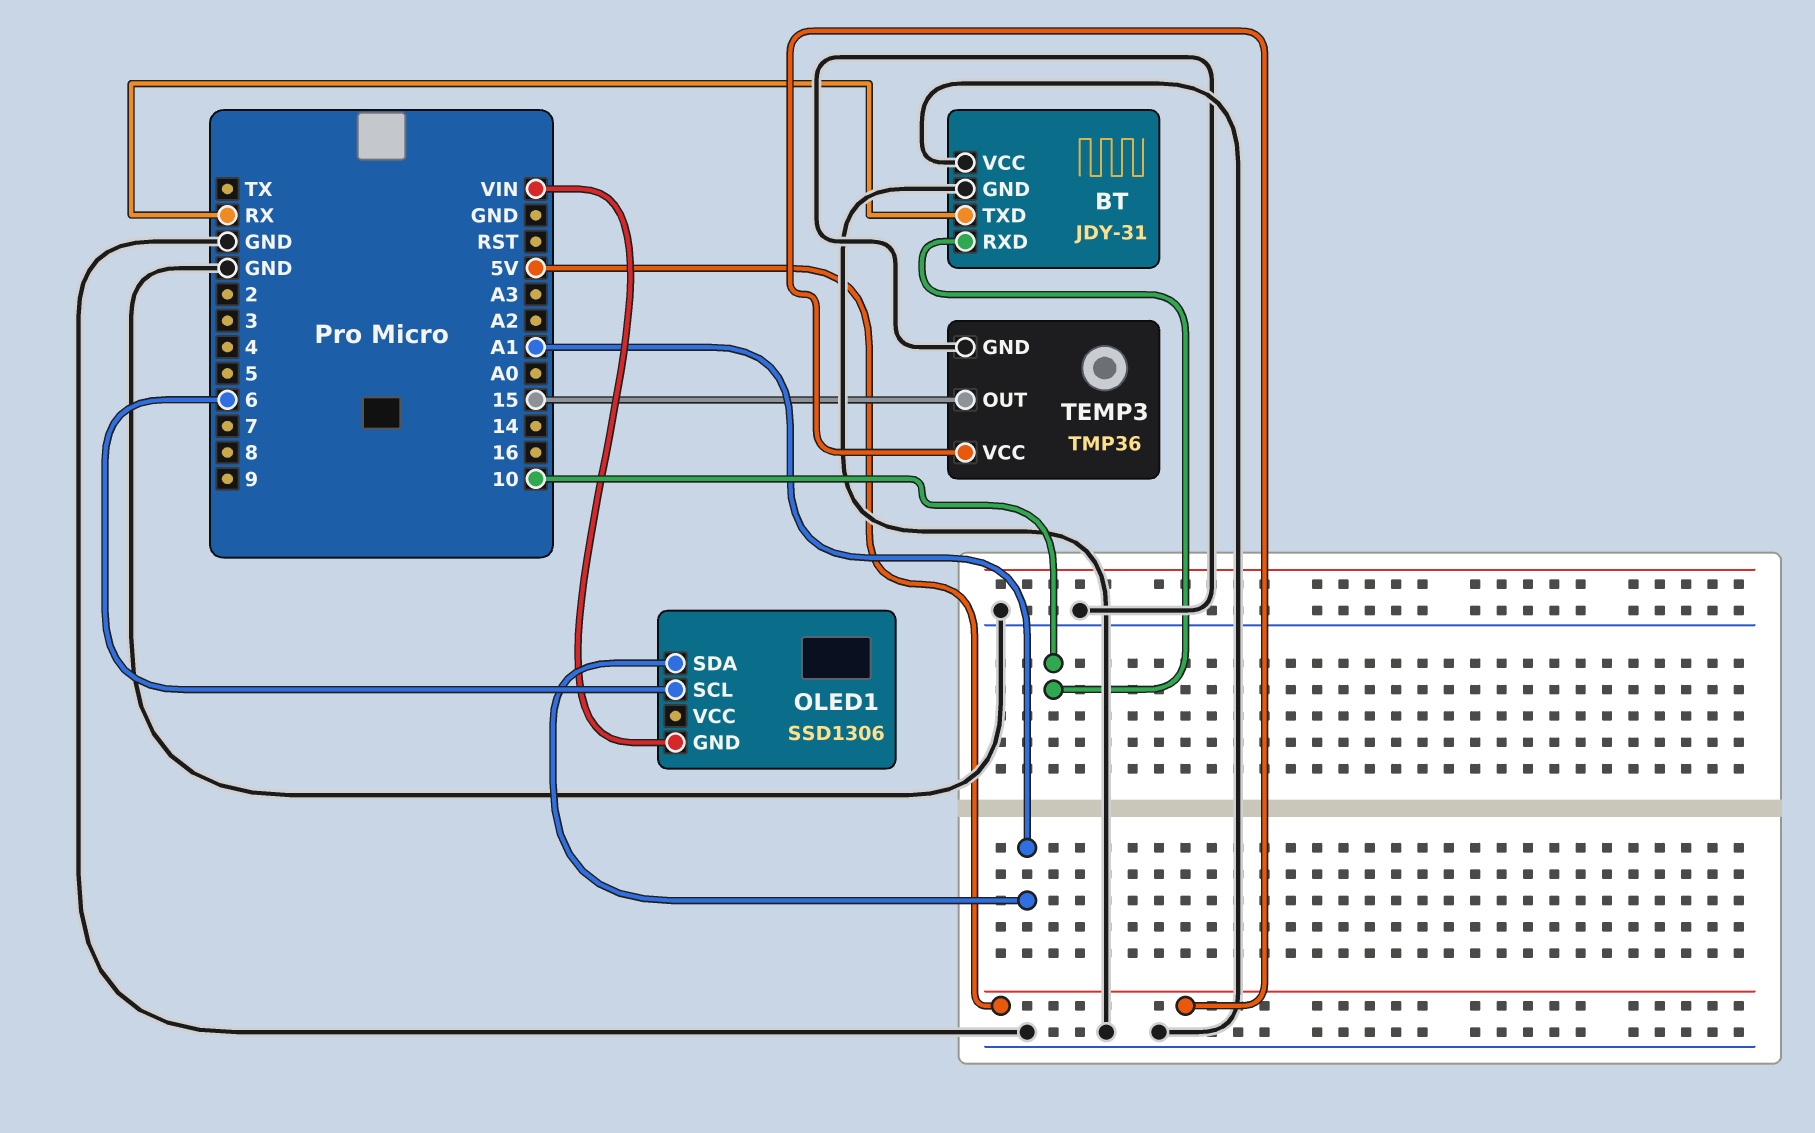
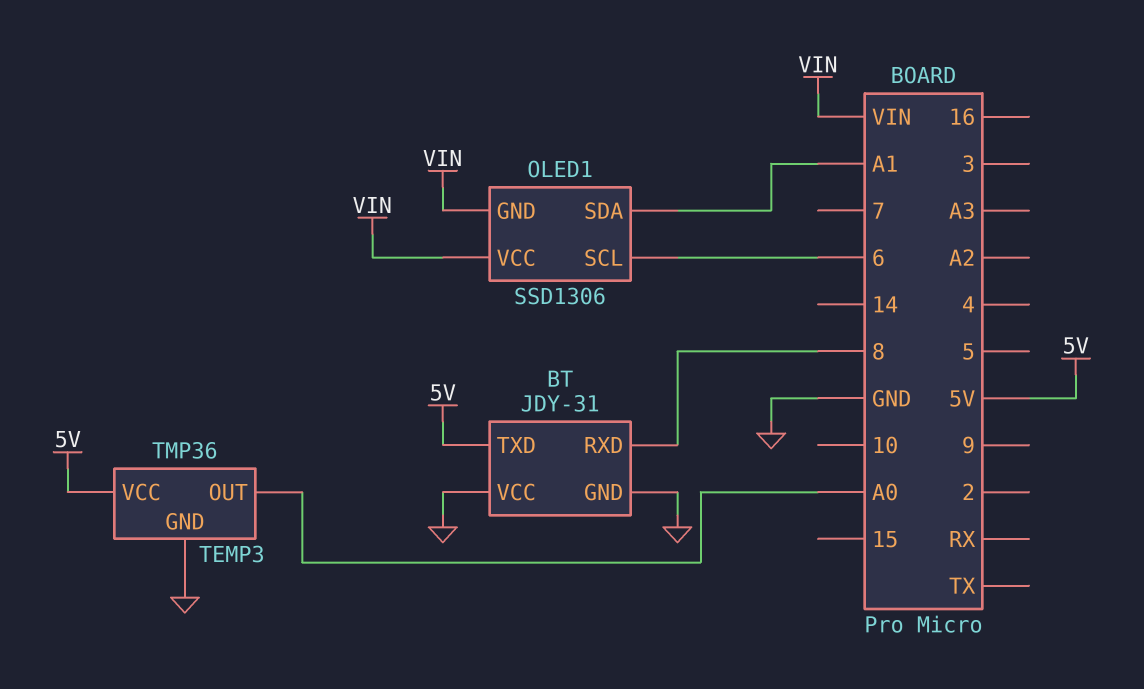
BT pin RXD: 10 -> 8
BT pin TXD: RX -> 5V
OLED1 pin VCC: none -> VIN
TEMP3 pin OUT: 15 -> A0

